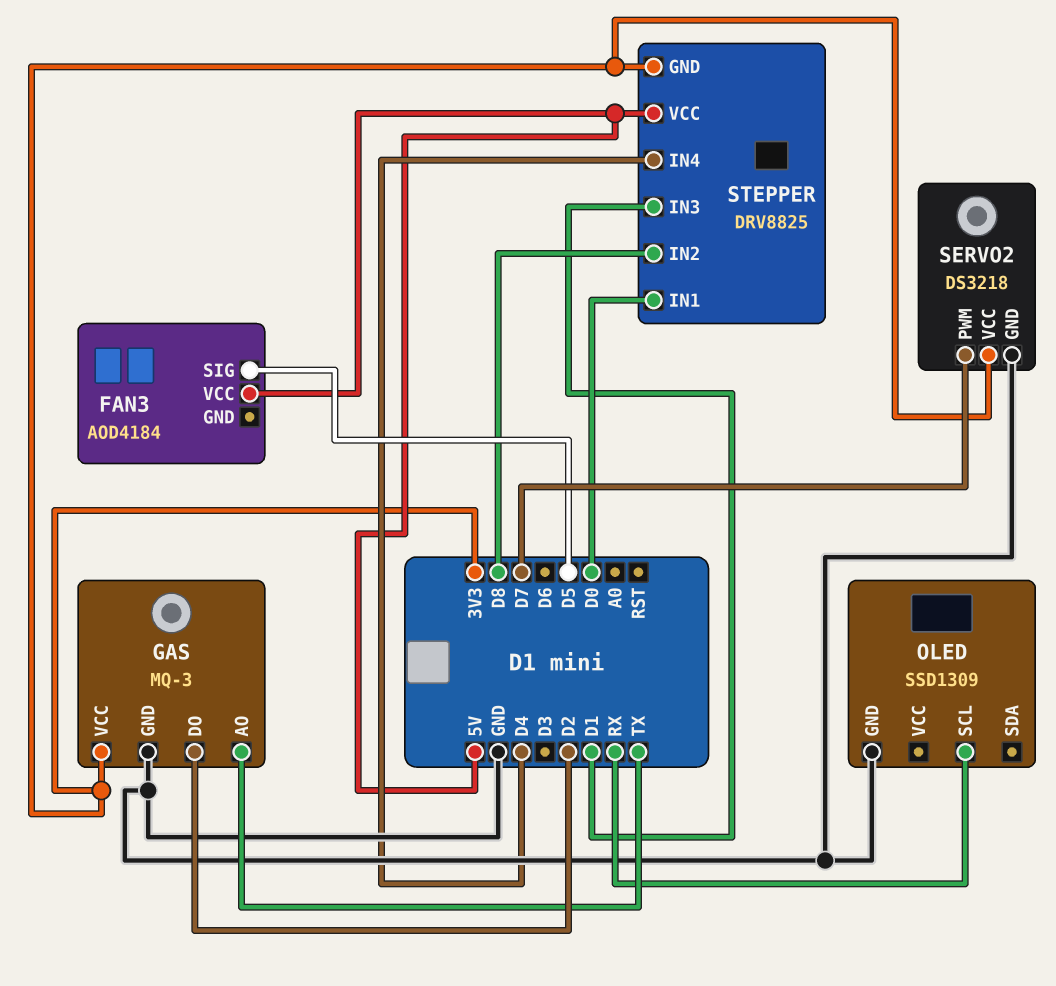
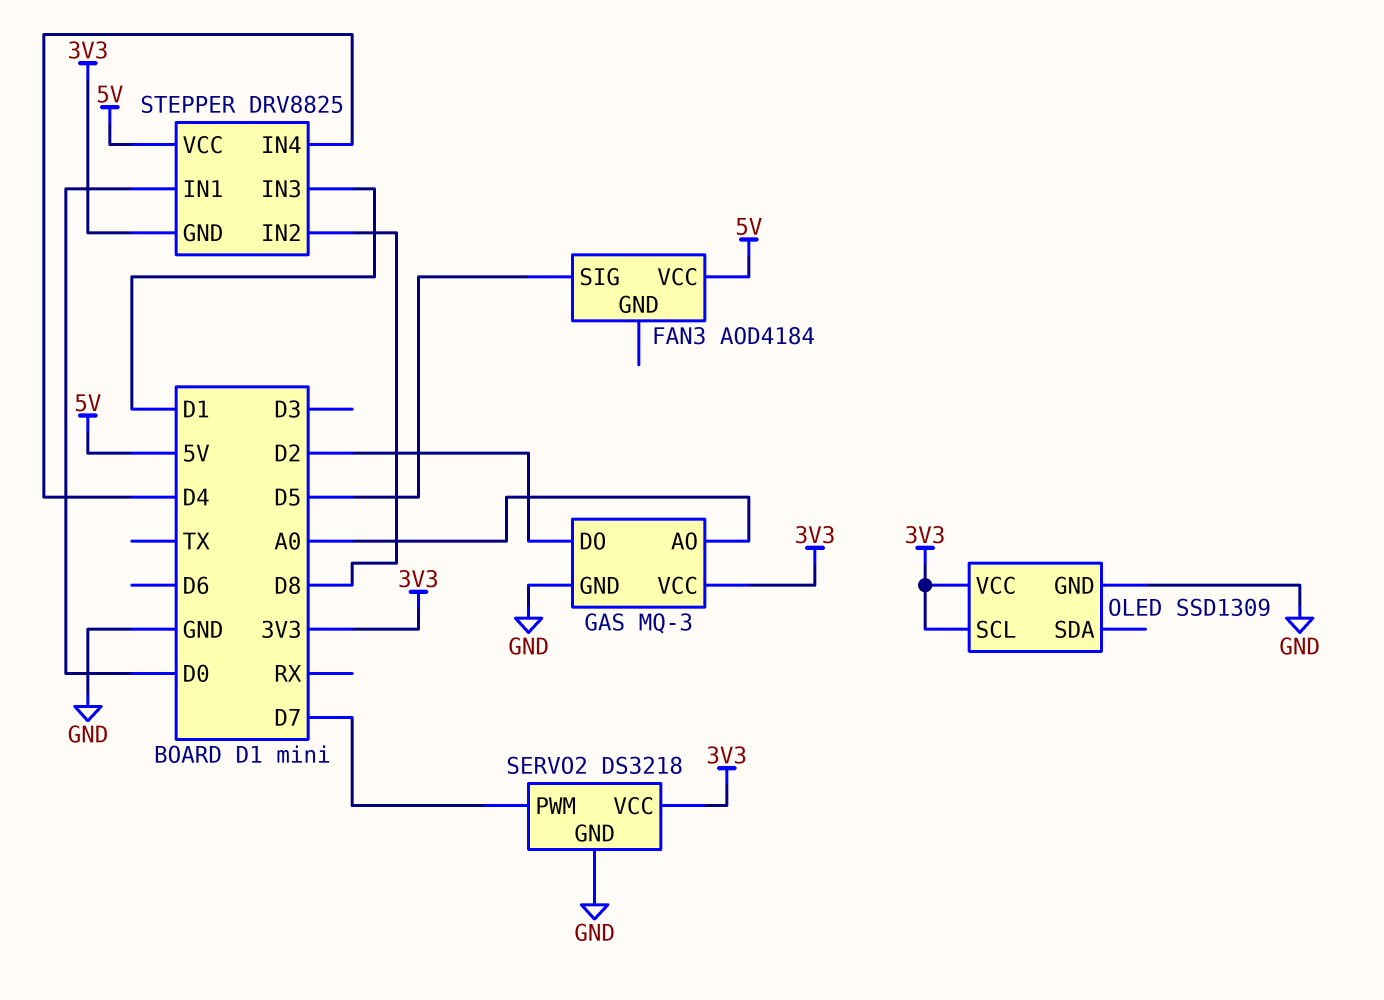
GAS pin AO: TX -> A0
OLED pin SCL: RX -> 3V3
OLED pin VCC: none -> 3V3

